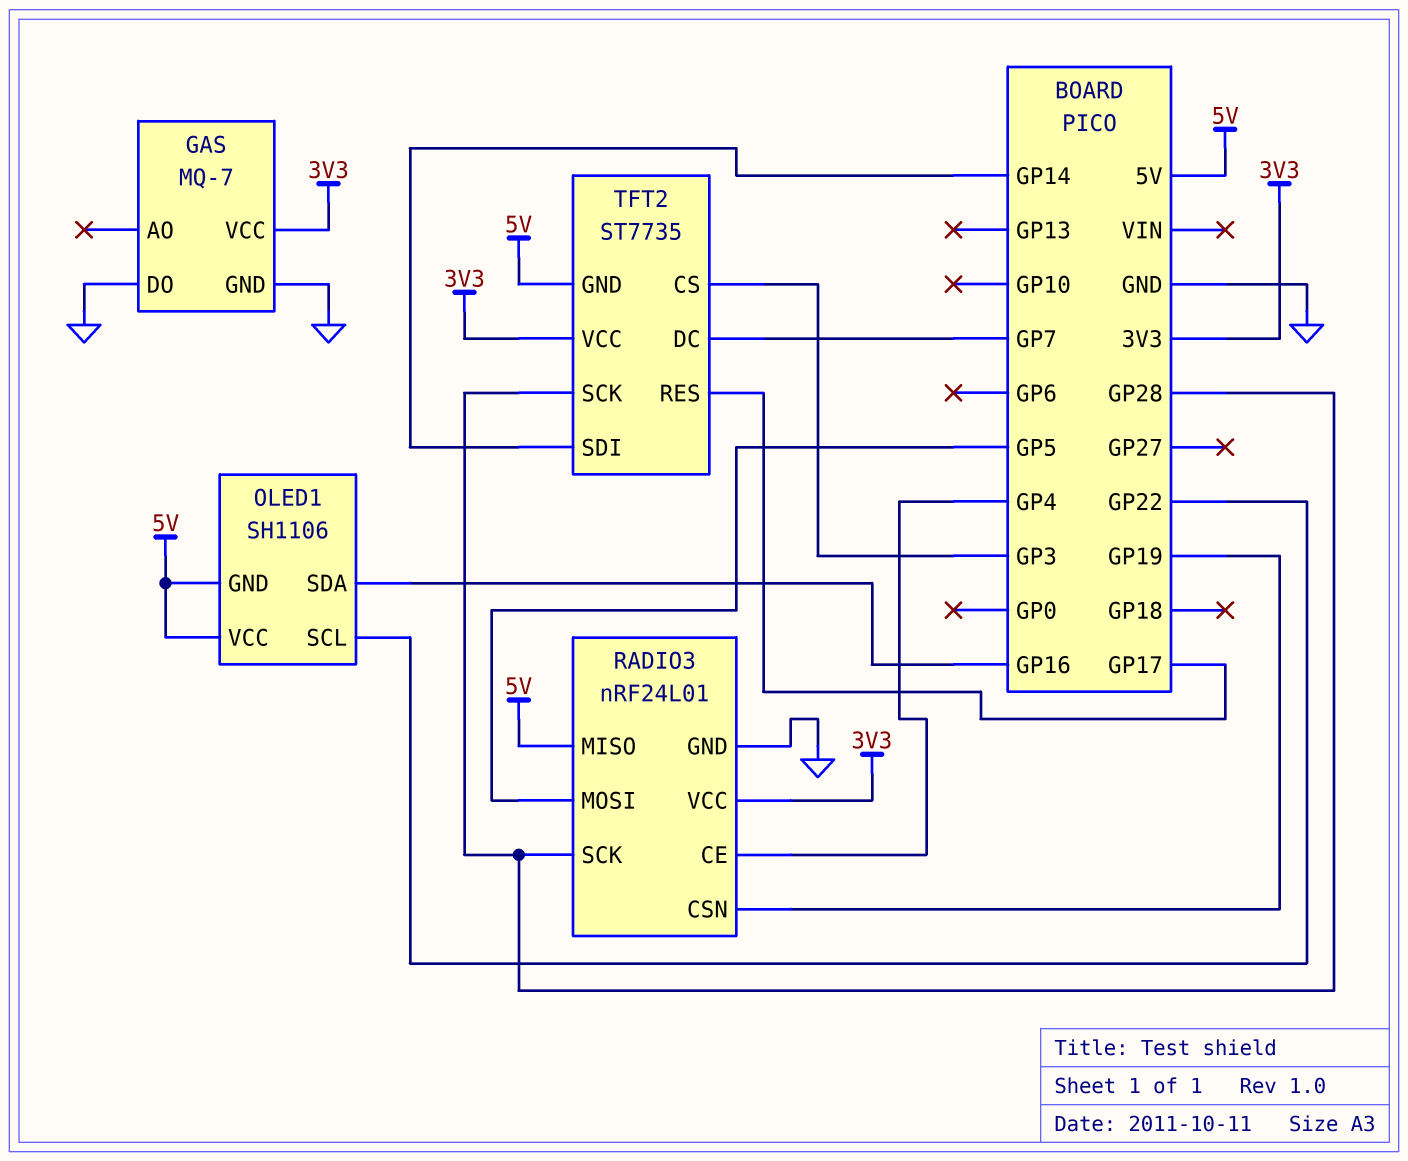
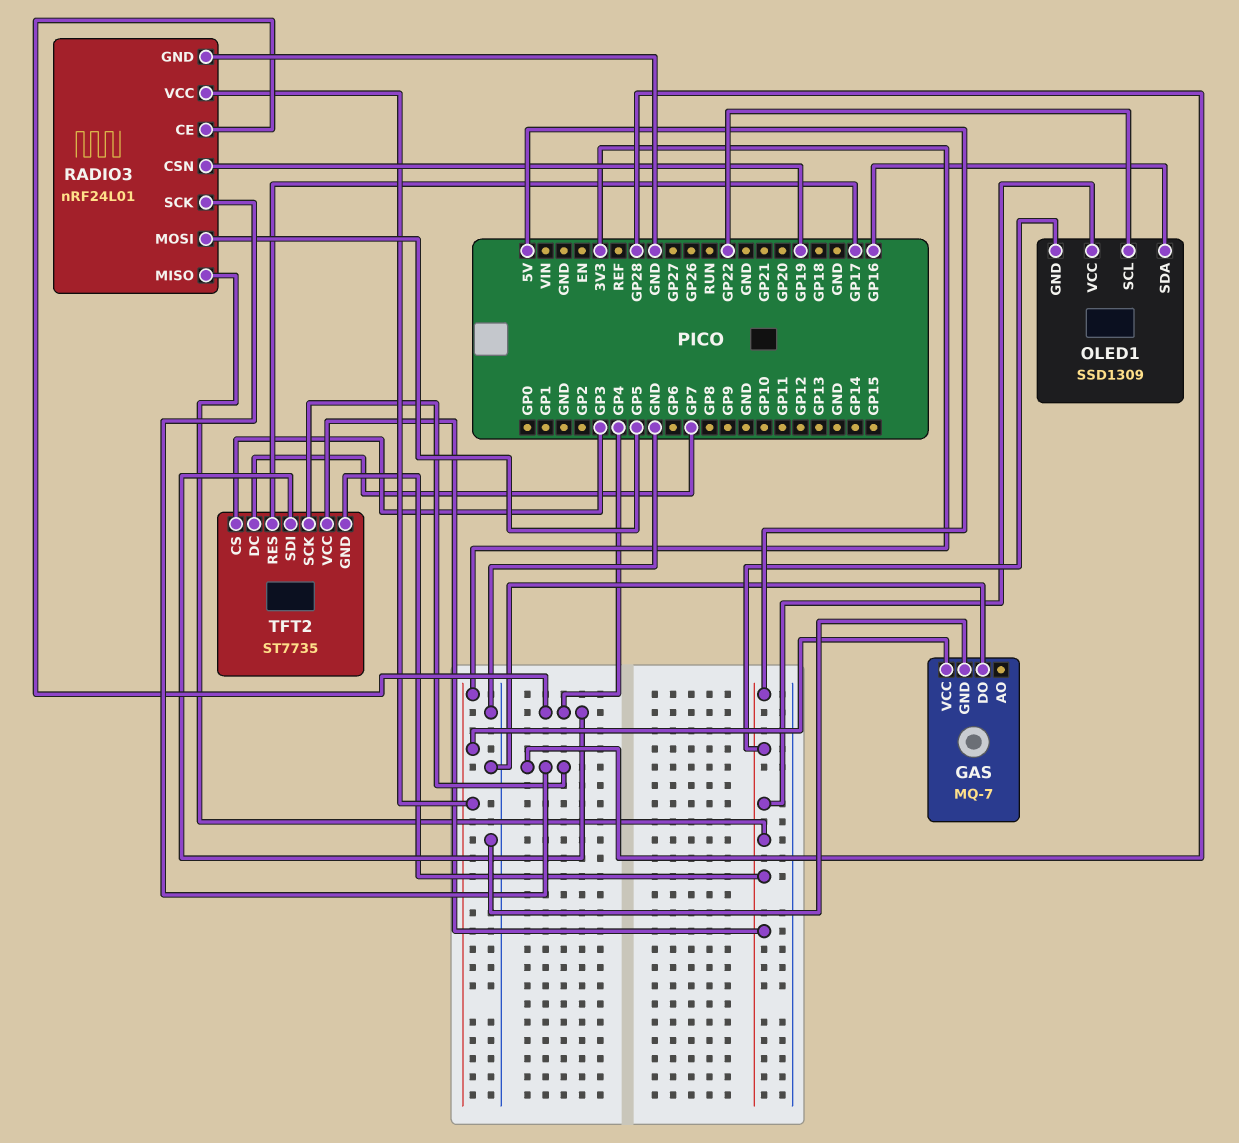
OLED1: SH1106 -> SSD1309
TFT2 pin SDI: GP14 -> GP4
TFT2 pin VCC: 3V3 -> 5V

